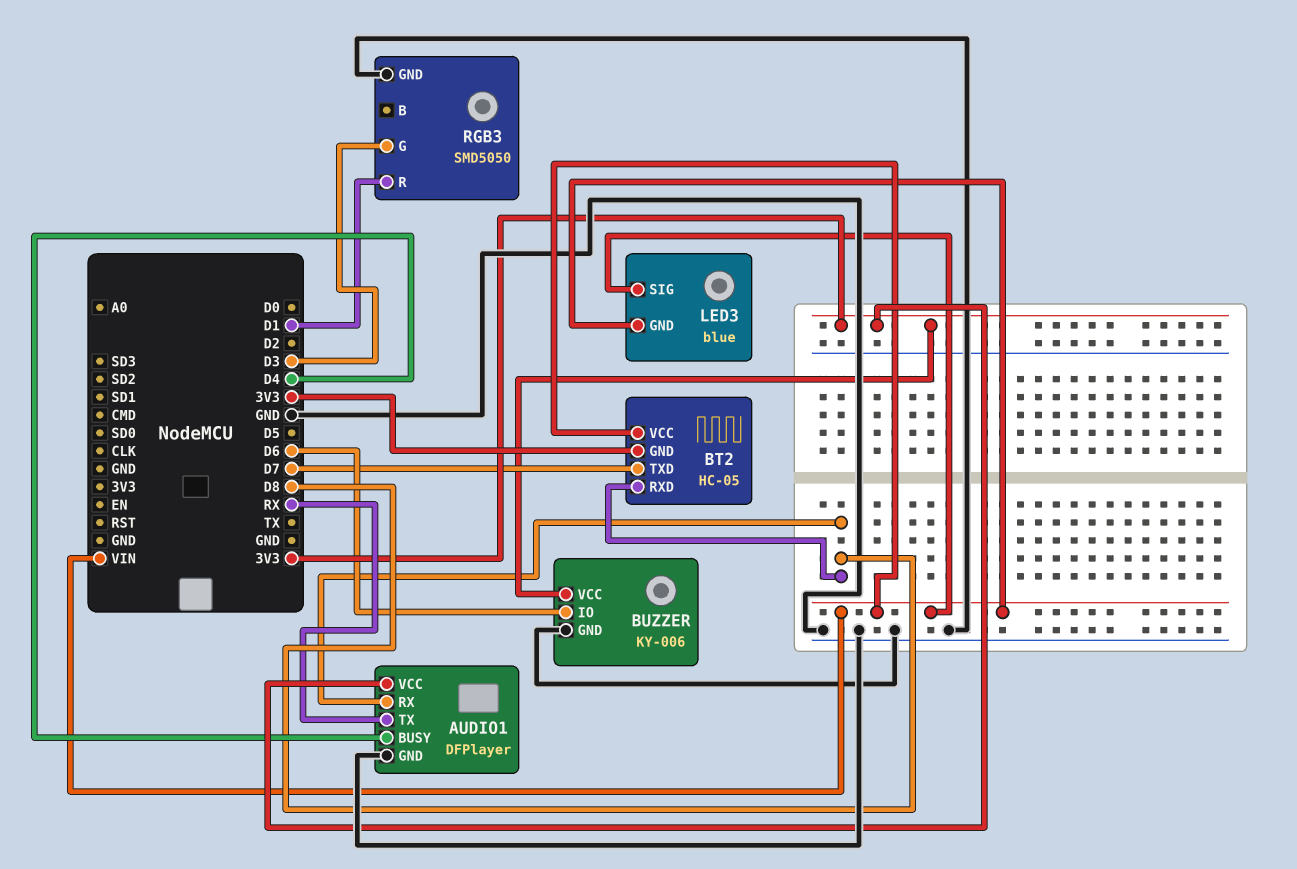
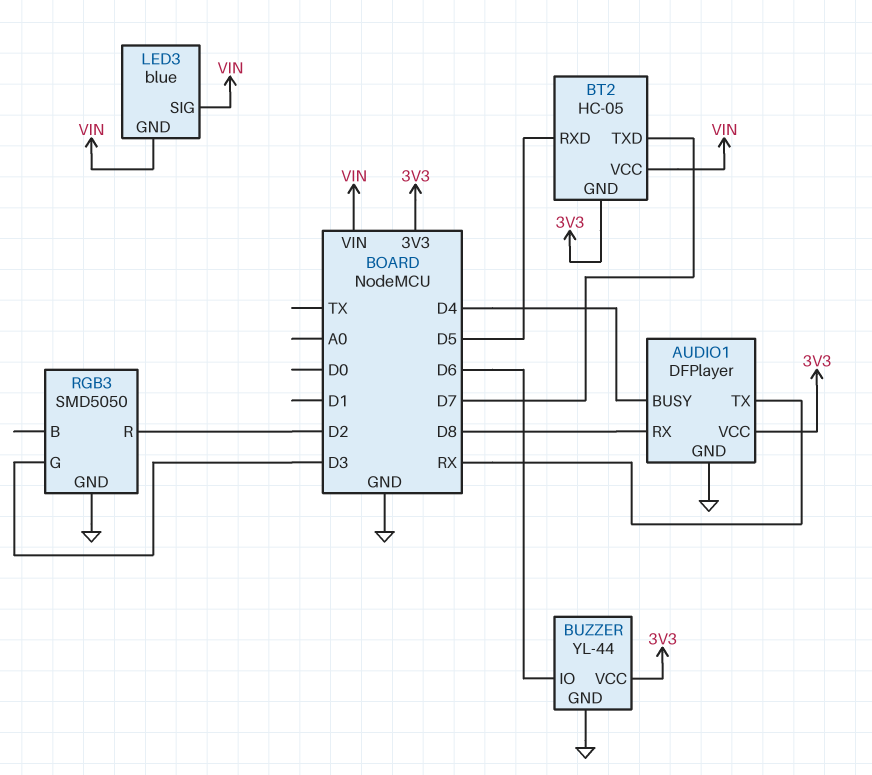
BT2 pin RXD: D8 -> D5
BUZZER: KY-006 -> YL-44
RGB3 pin R: D1 -> D2

